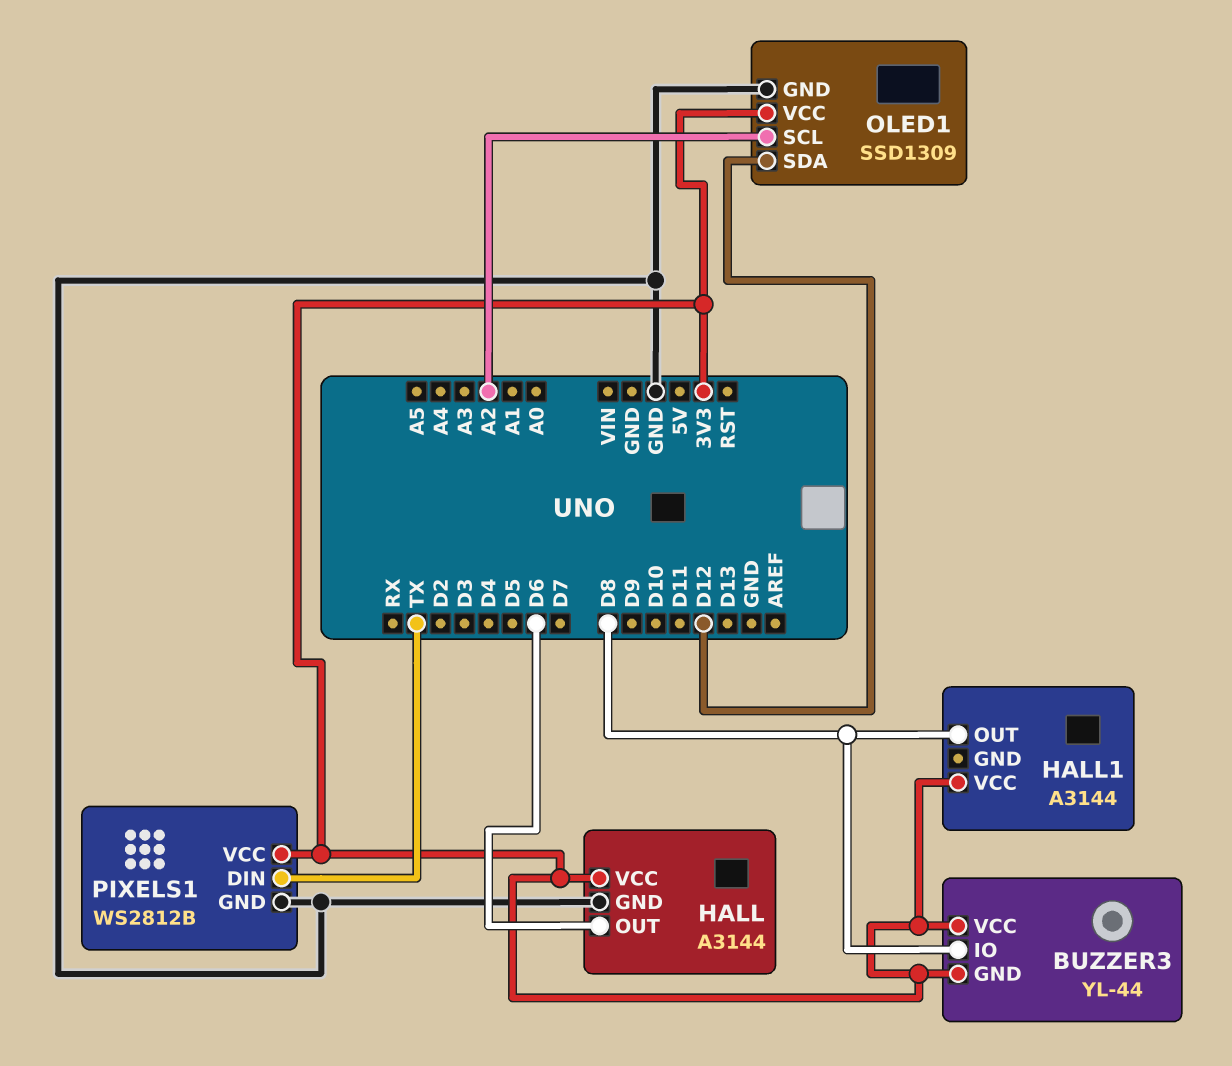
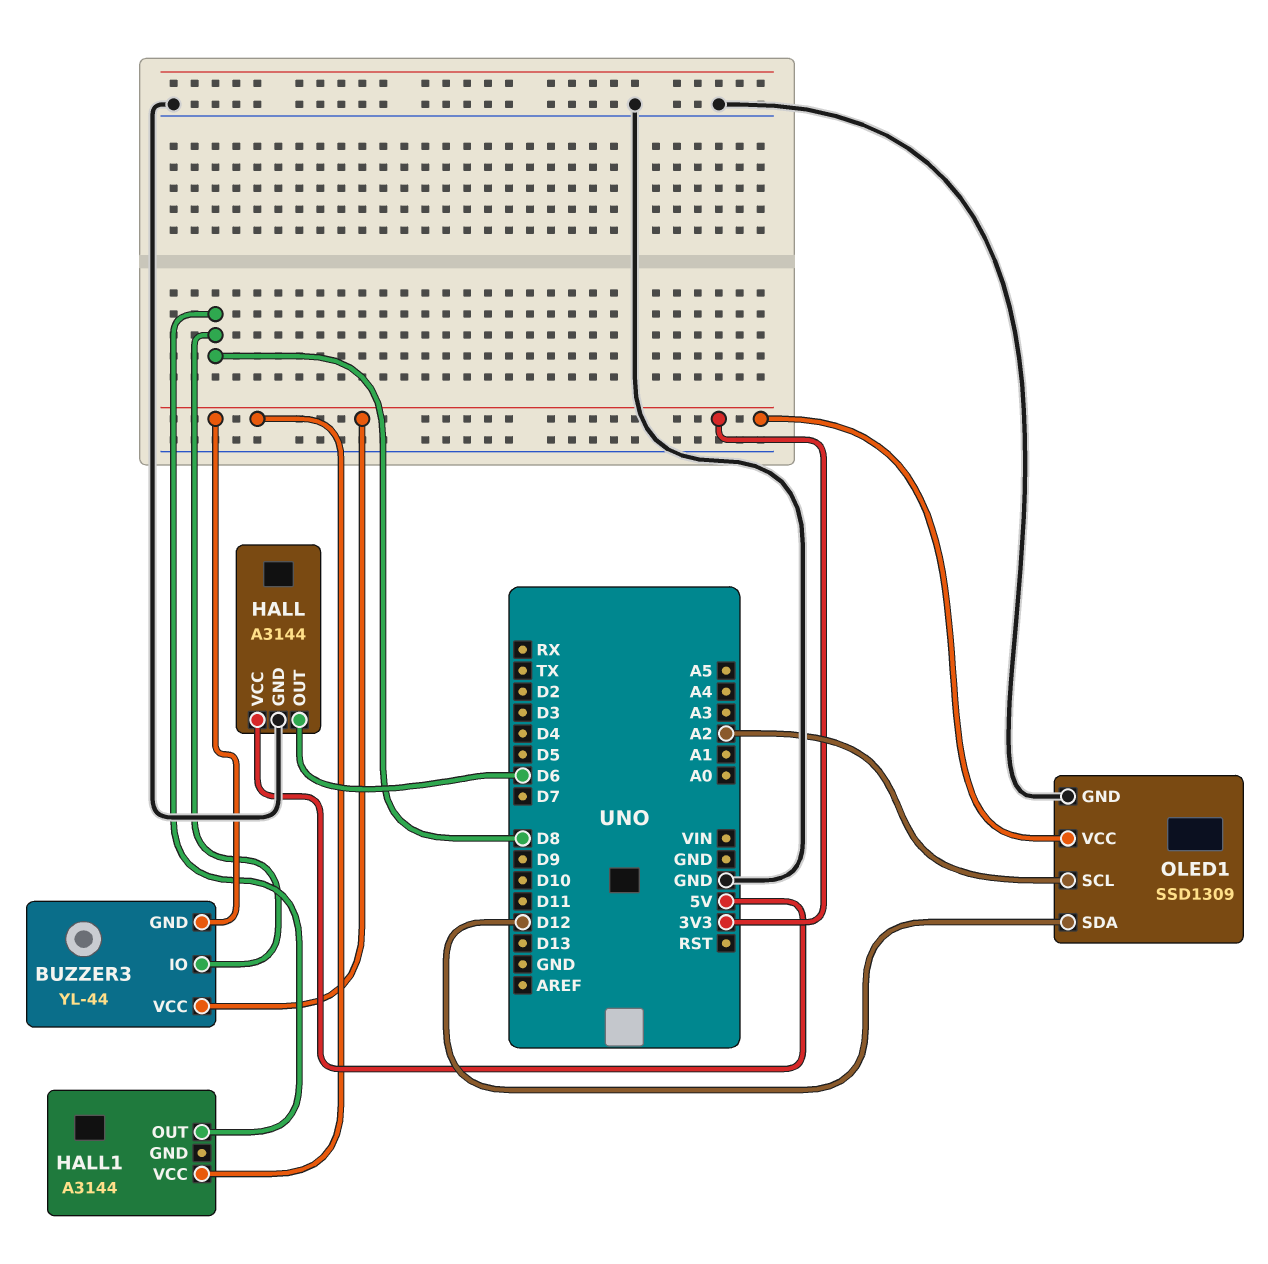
HALL pin VCC: 3V3 -> 5V
PIXELS1: WS2812B -> none
PIXELS1 pin DIN: TX -> none
PIXELS1 pin GND: GND -> none
PIXELS1 pin VCC: 3V3 -> none

